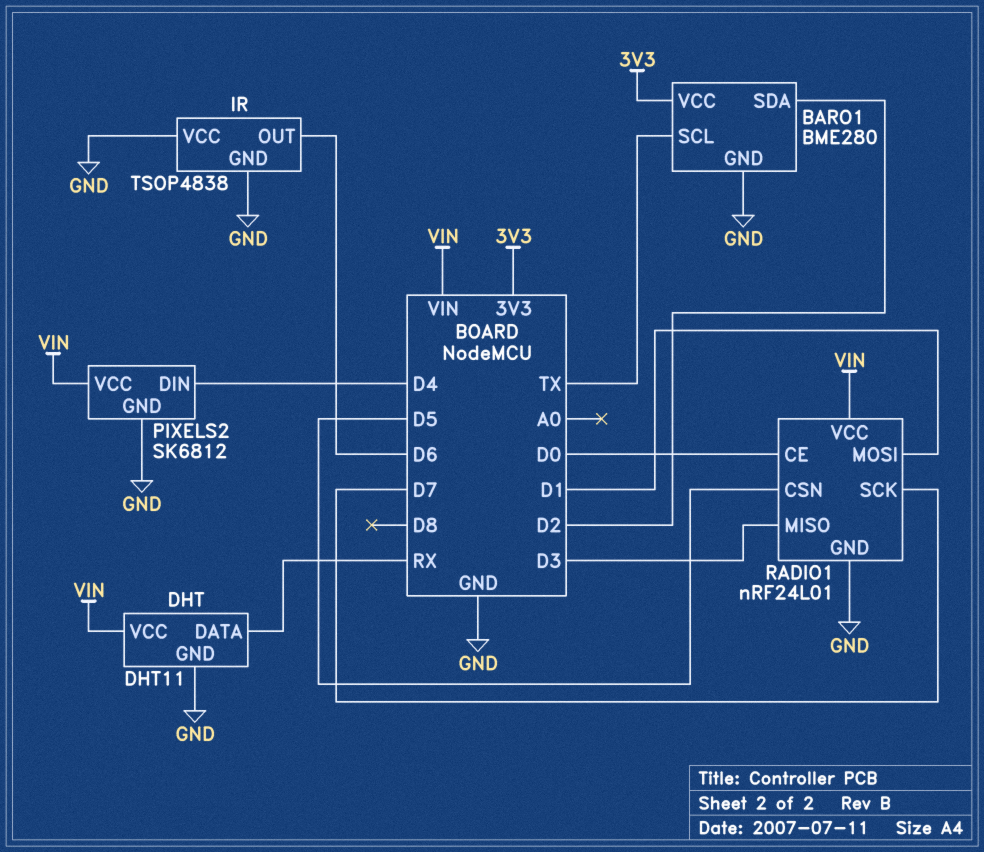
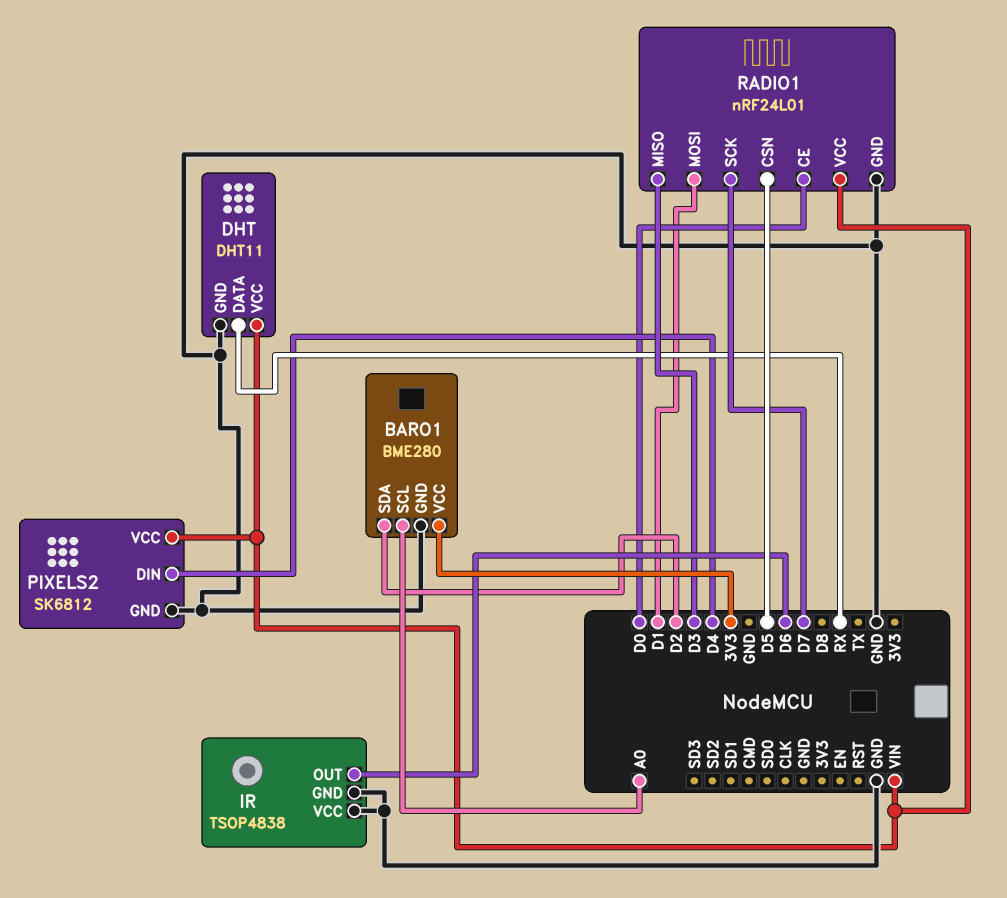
BARO1 pin SCL: TX -> A0

